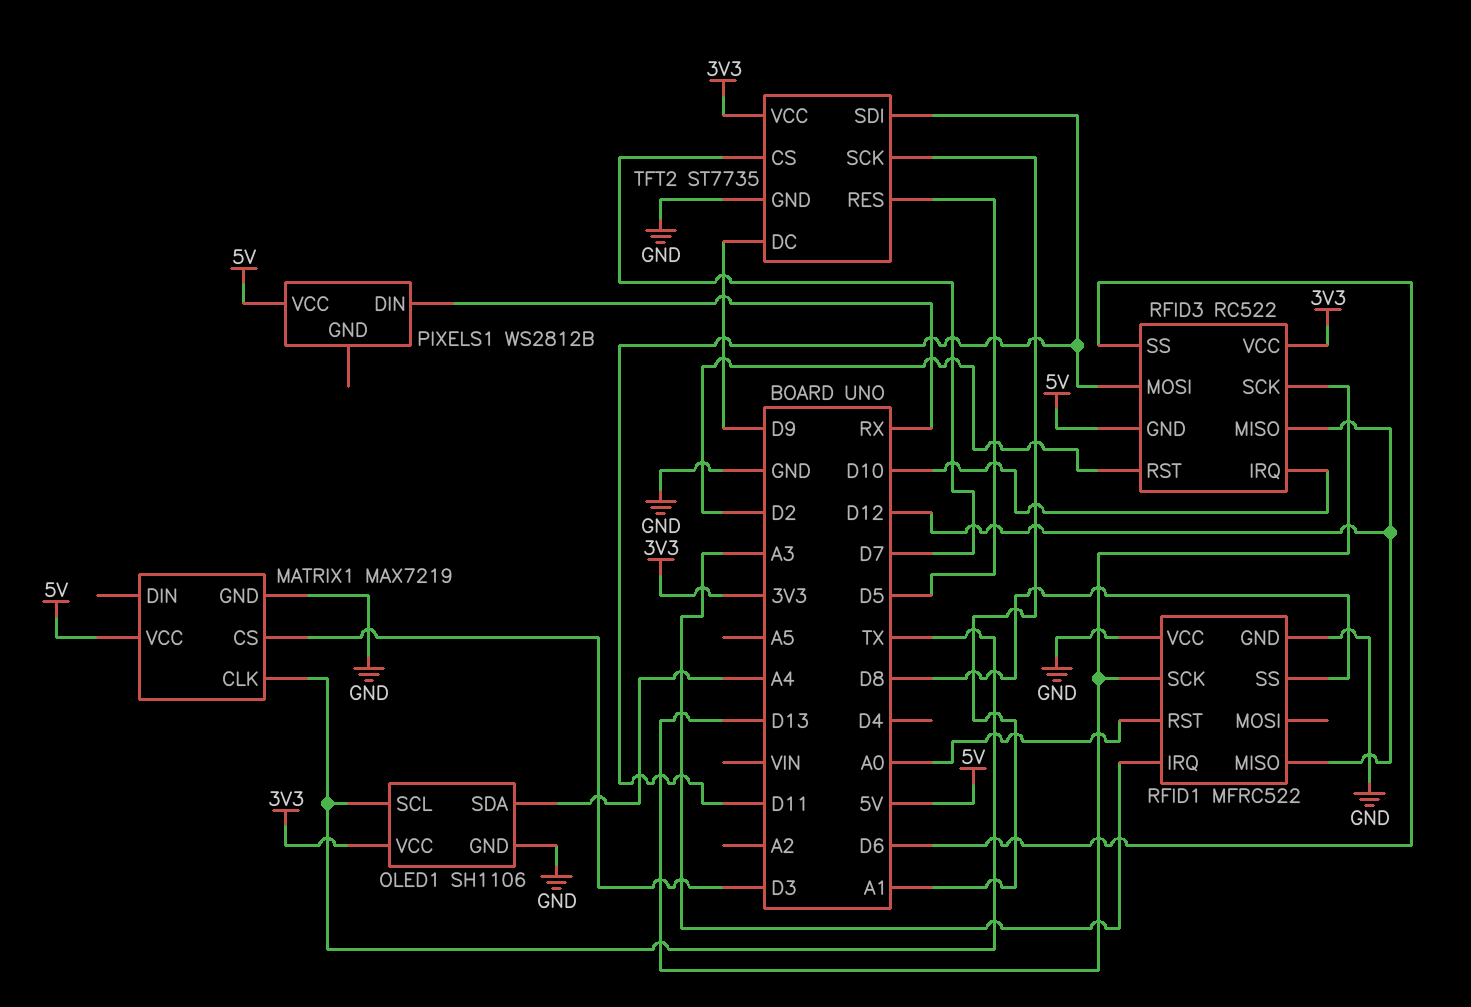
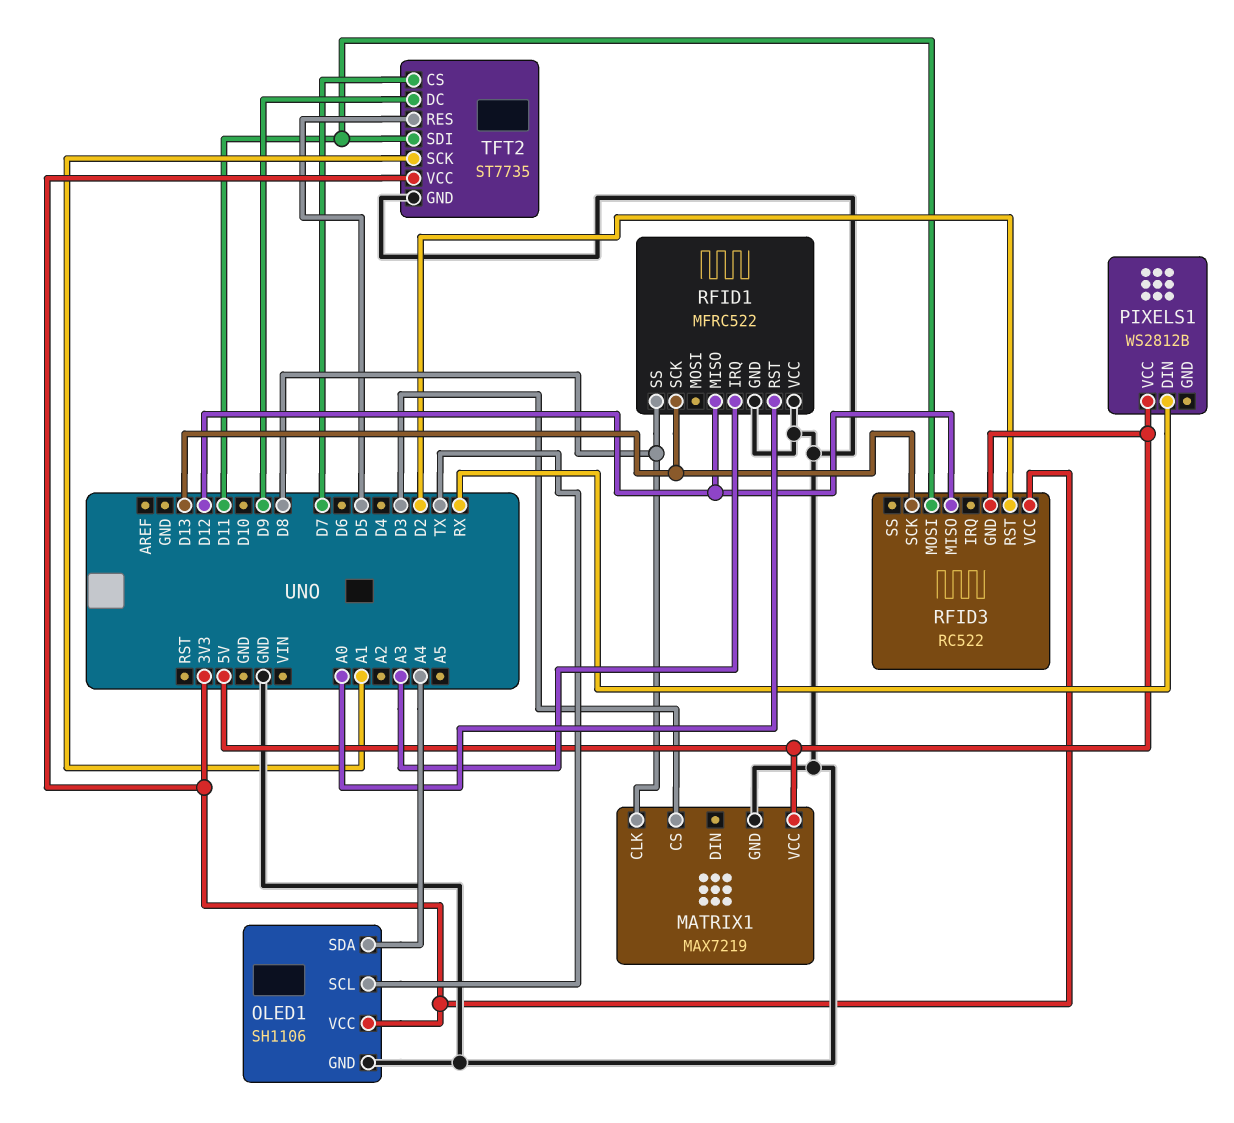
MATRIX1 pin CLK: TX -> D8
RFID3 pin IRQ: D10 -> none
RFID3 pin SS: D6 -> none

